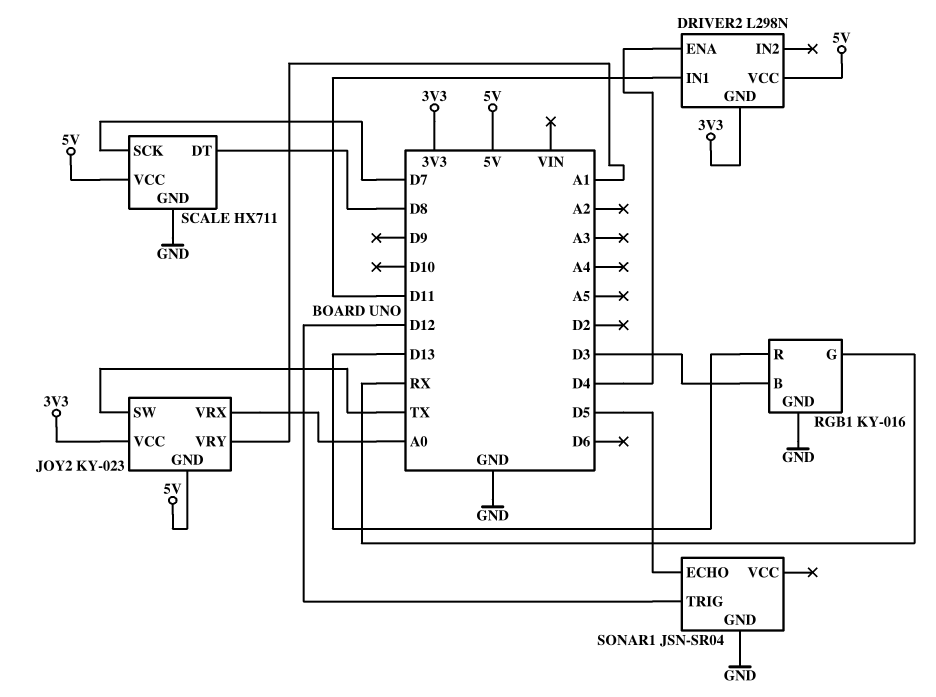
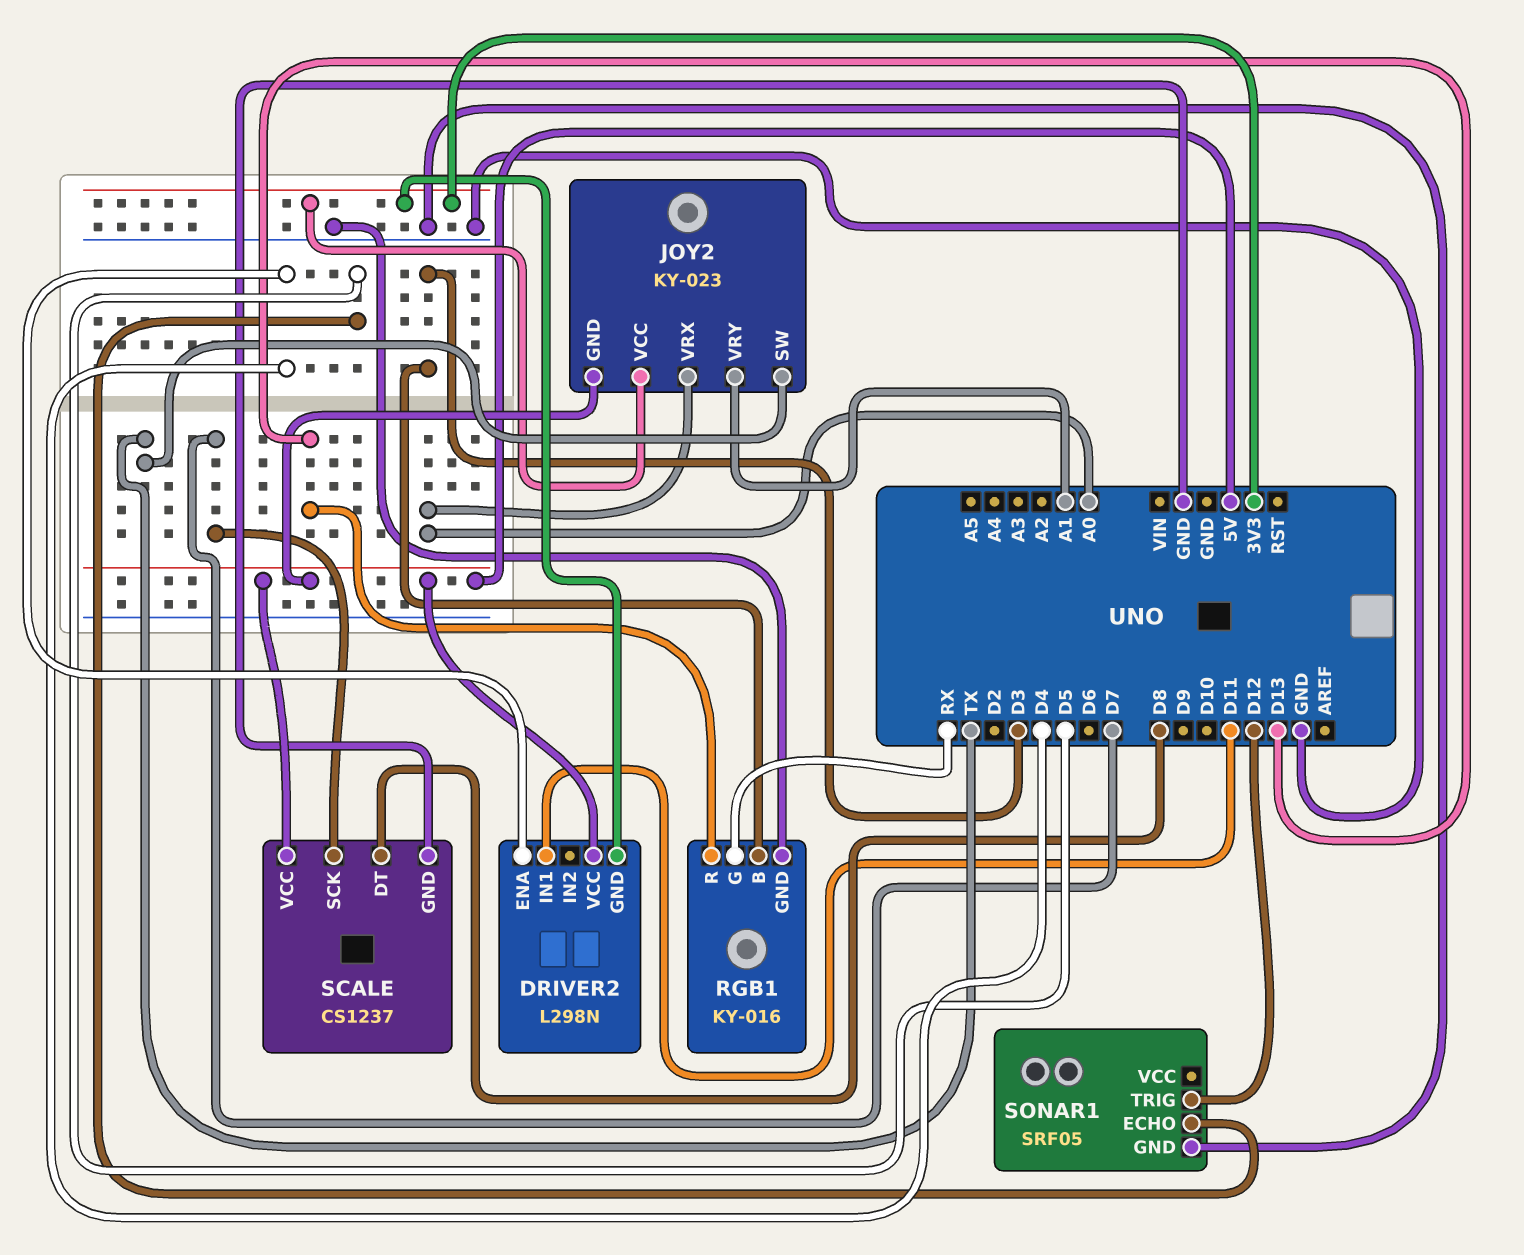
SCALE: HX711 -> CS1237
SONAR1: JSN-SR04 -> SRF05

